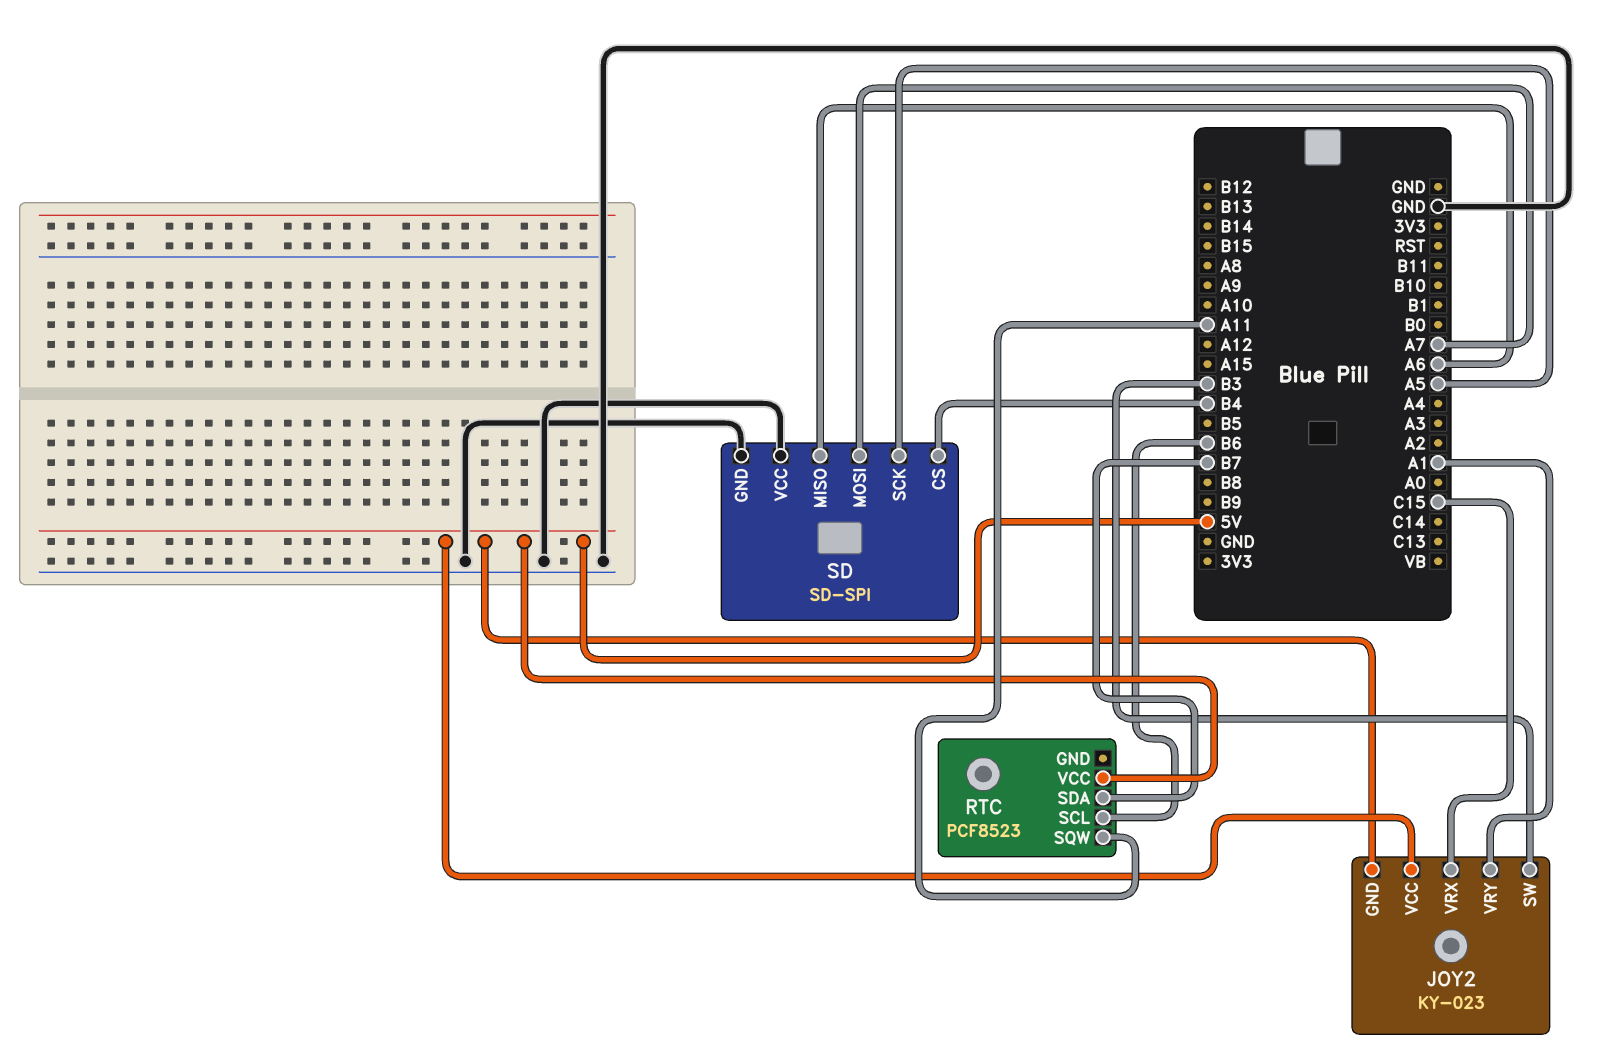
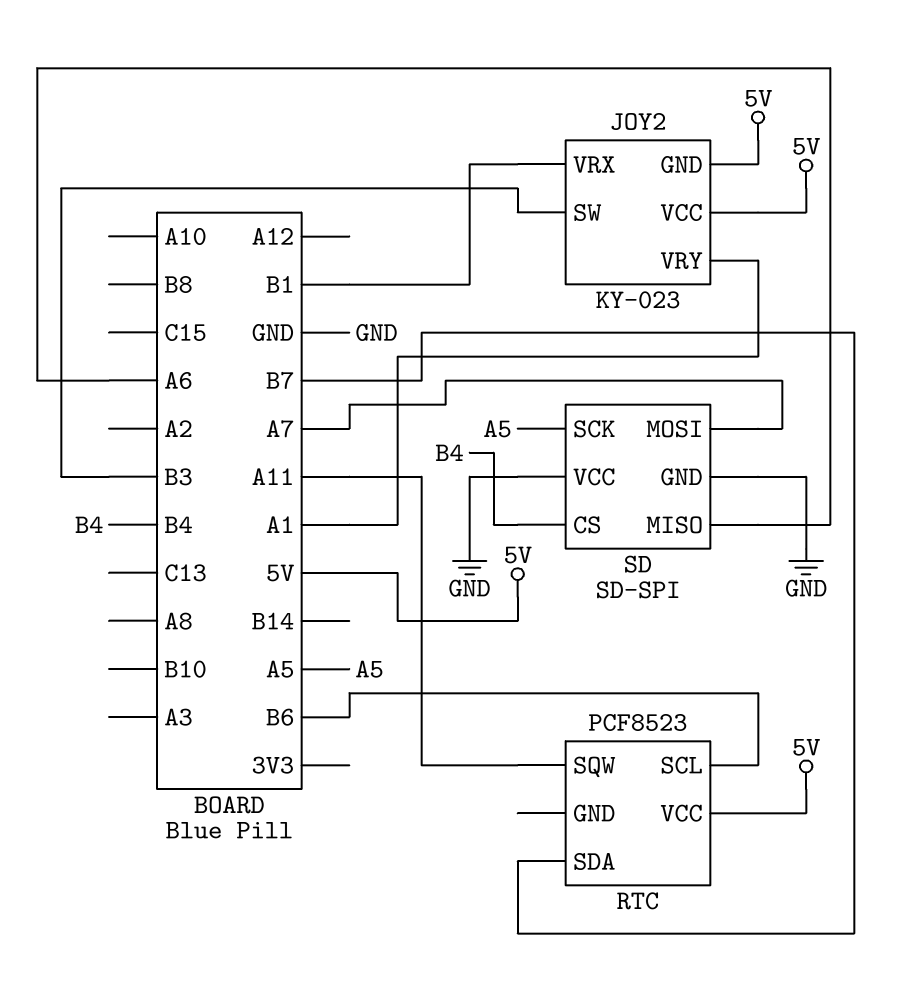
JOY2 pin VRX: C15 -> B1

